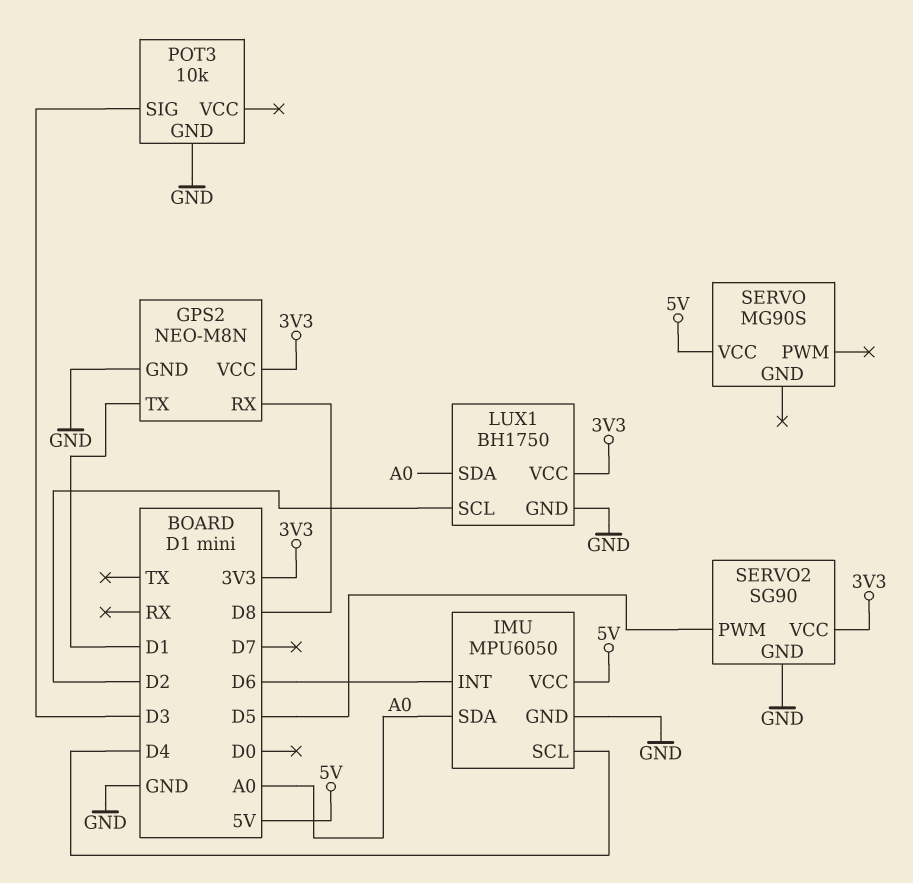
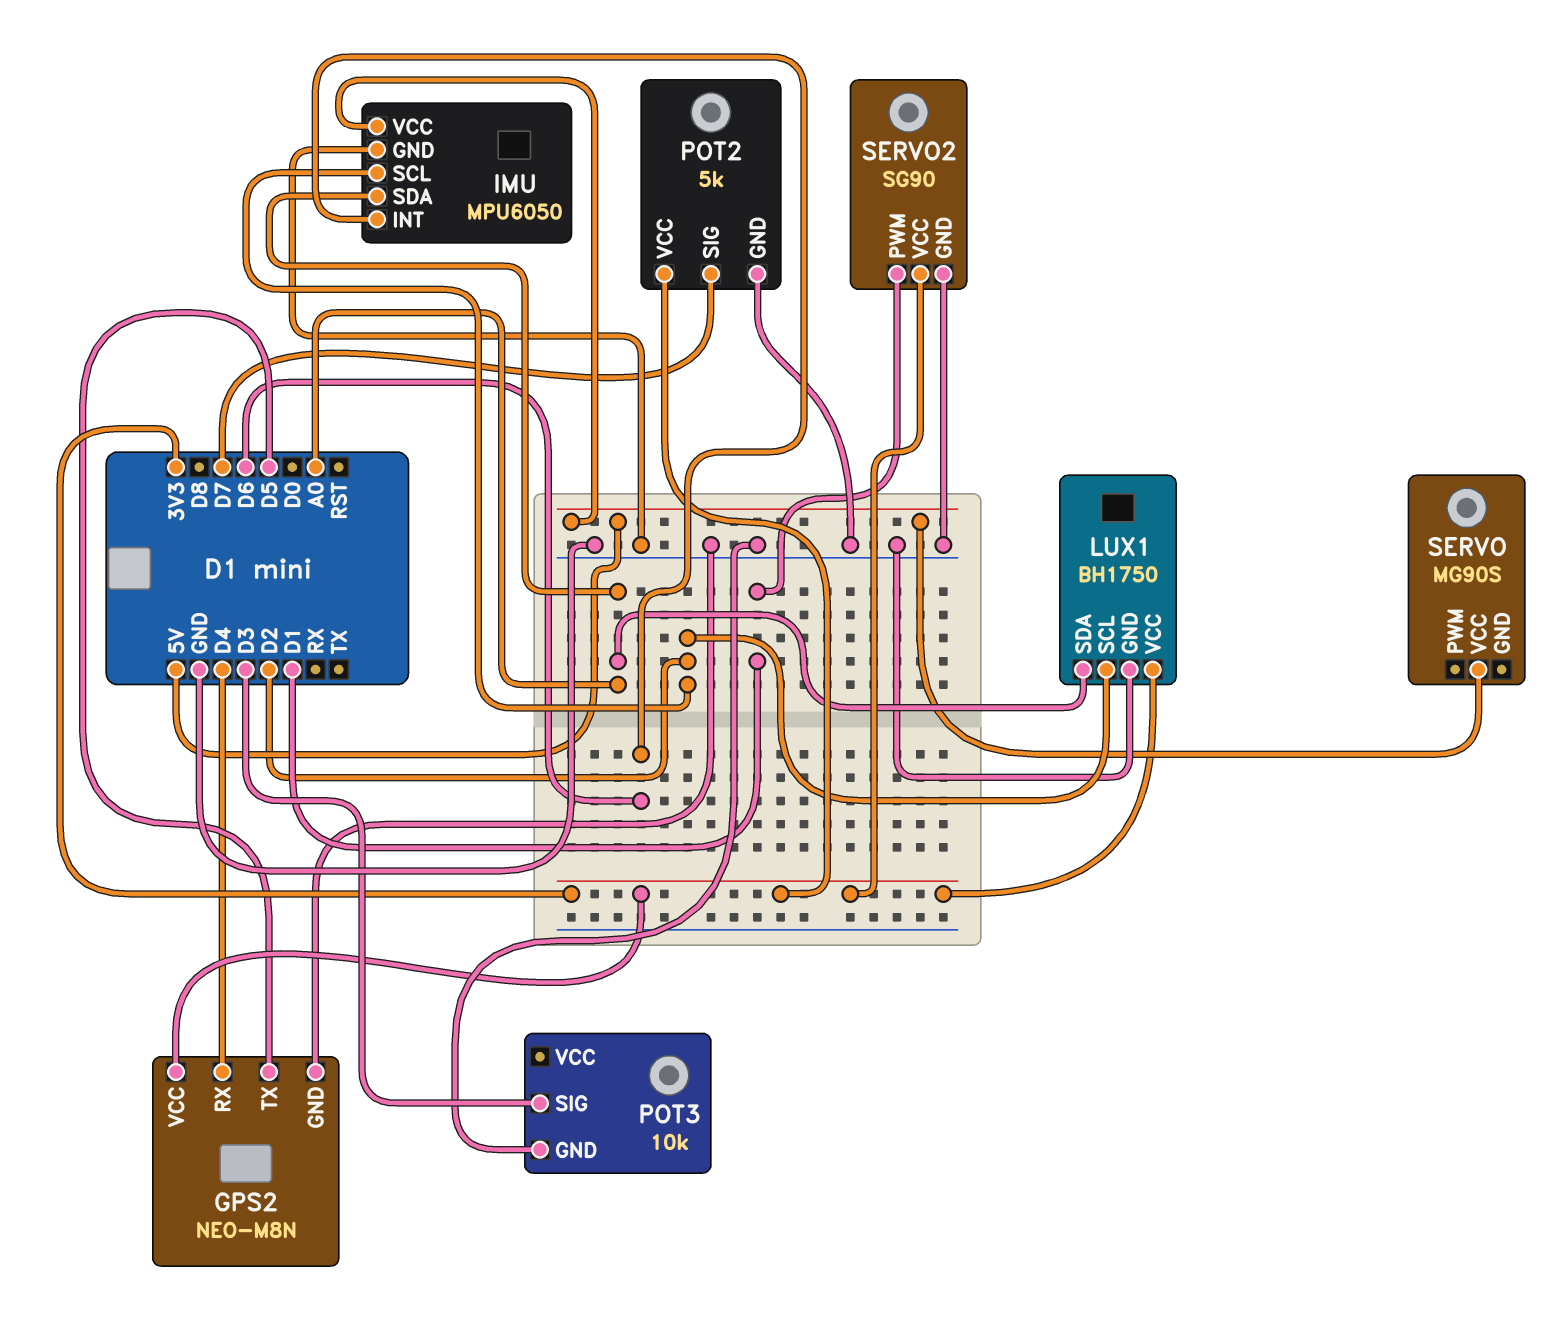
GPS2 pin RX: D8 -> D4
GPS2 pin TX: D1 -> D5
IMU pin SCL: D4 -> D2
POT2: none -> 5k
POT2 pin GND: none -> GND
POT2 pin SIG: none -> D7
POT2 pin VCC: none -> 3V3
SERVO2 pin PWM: D5 -> D1

